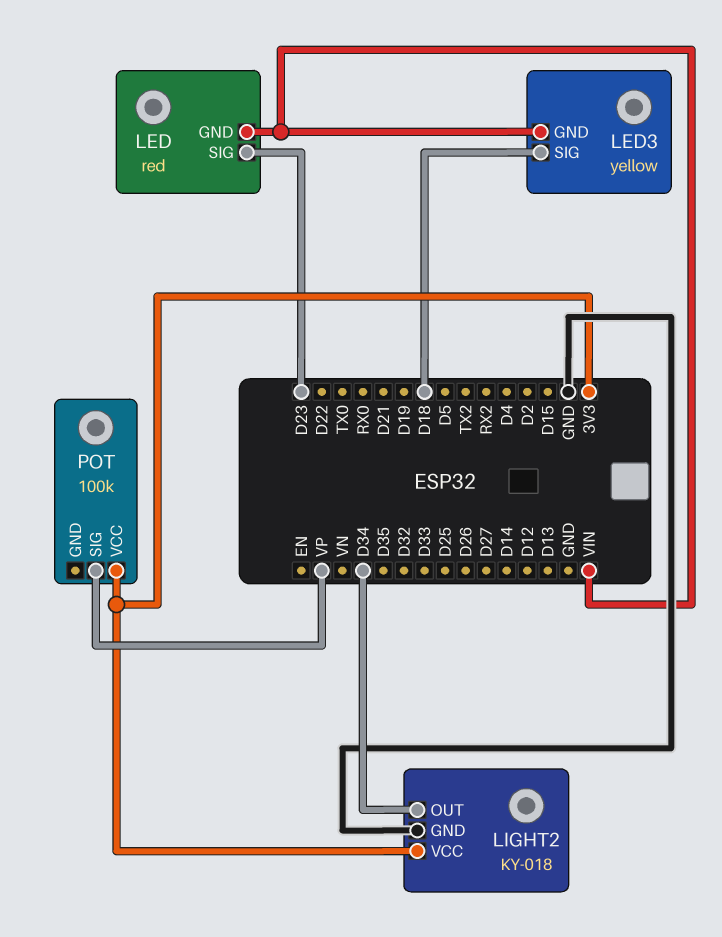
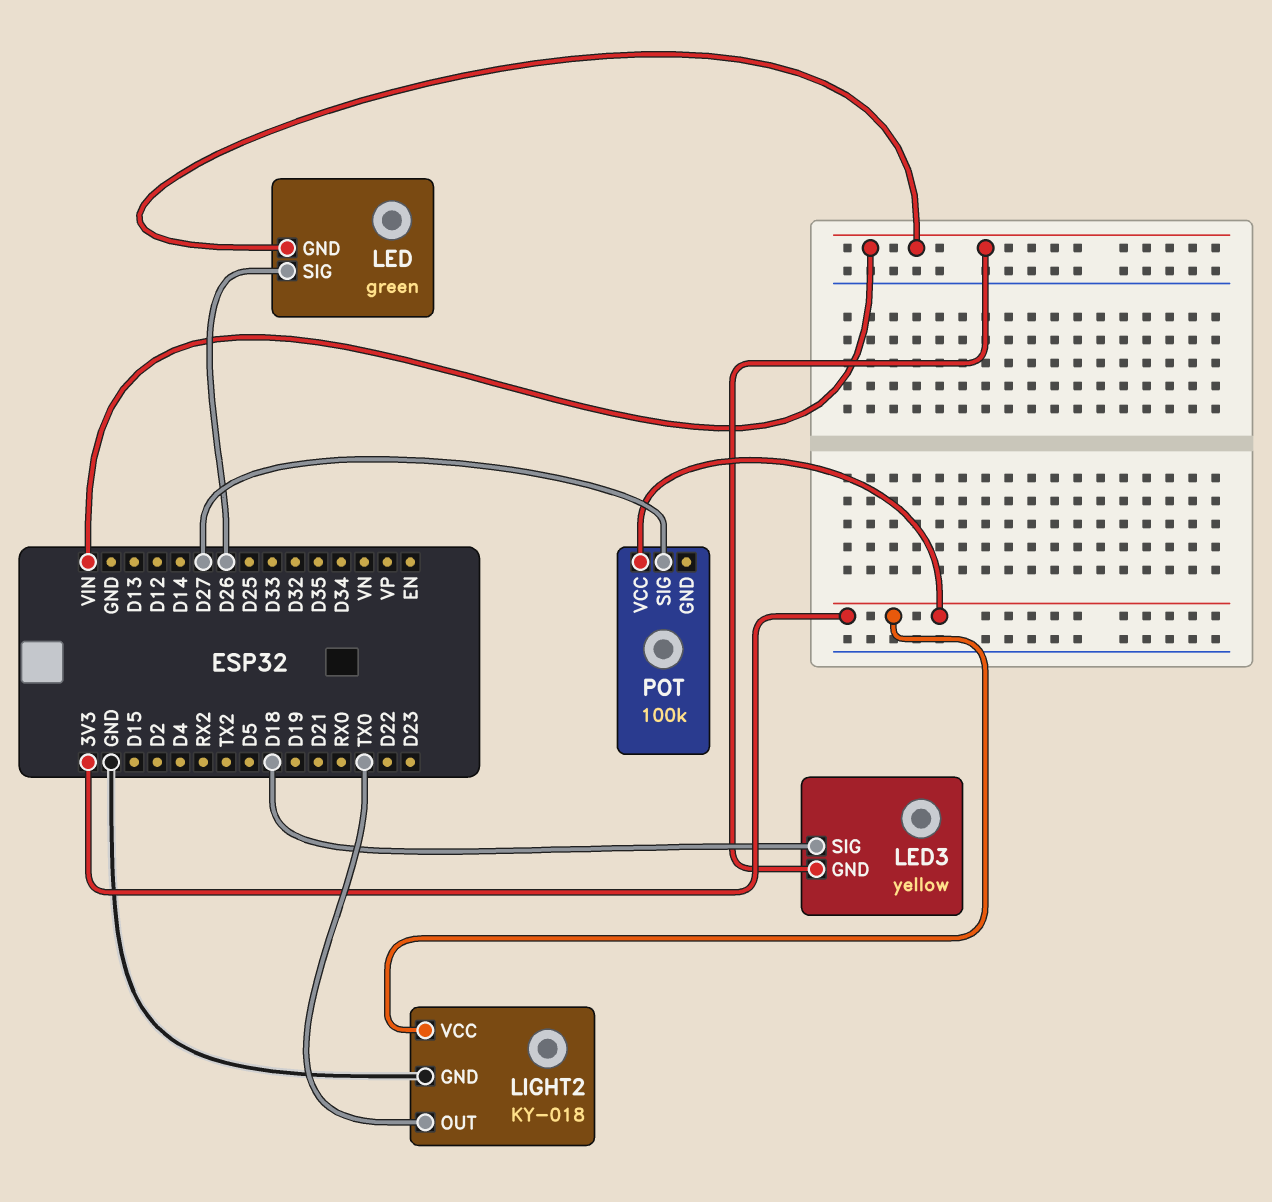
LED: red -> green
LED pin SIG: D23 -> D26
LIGHT2 pin OUT: D34 -> TX0
POT pin SIG: VP -> D27

